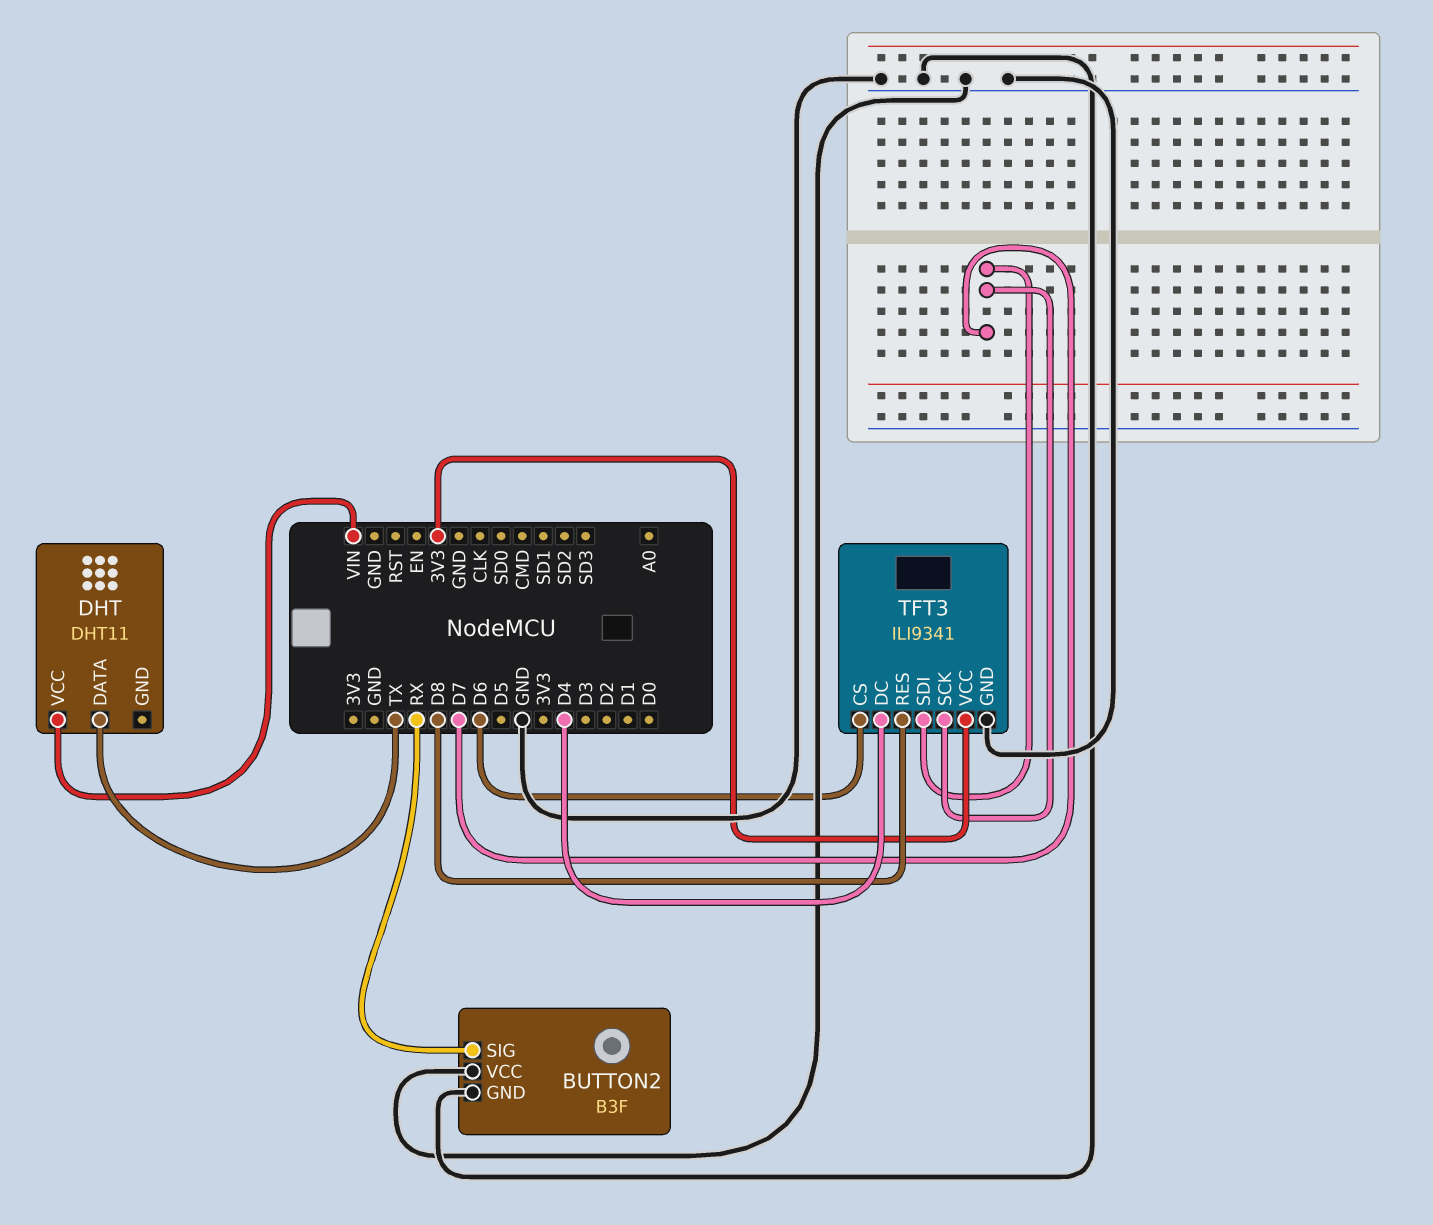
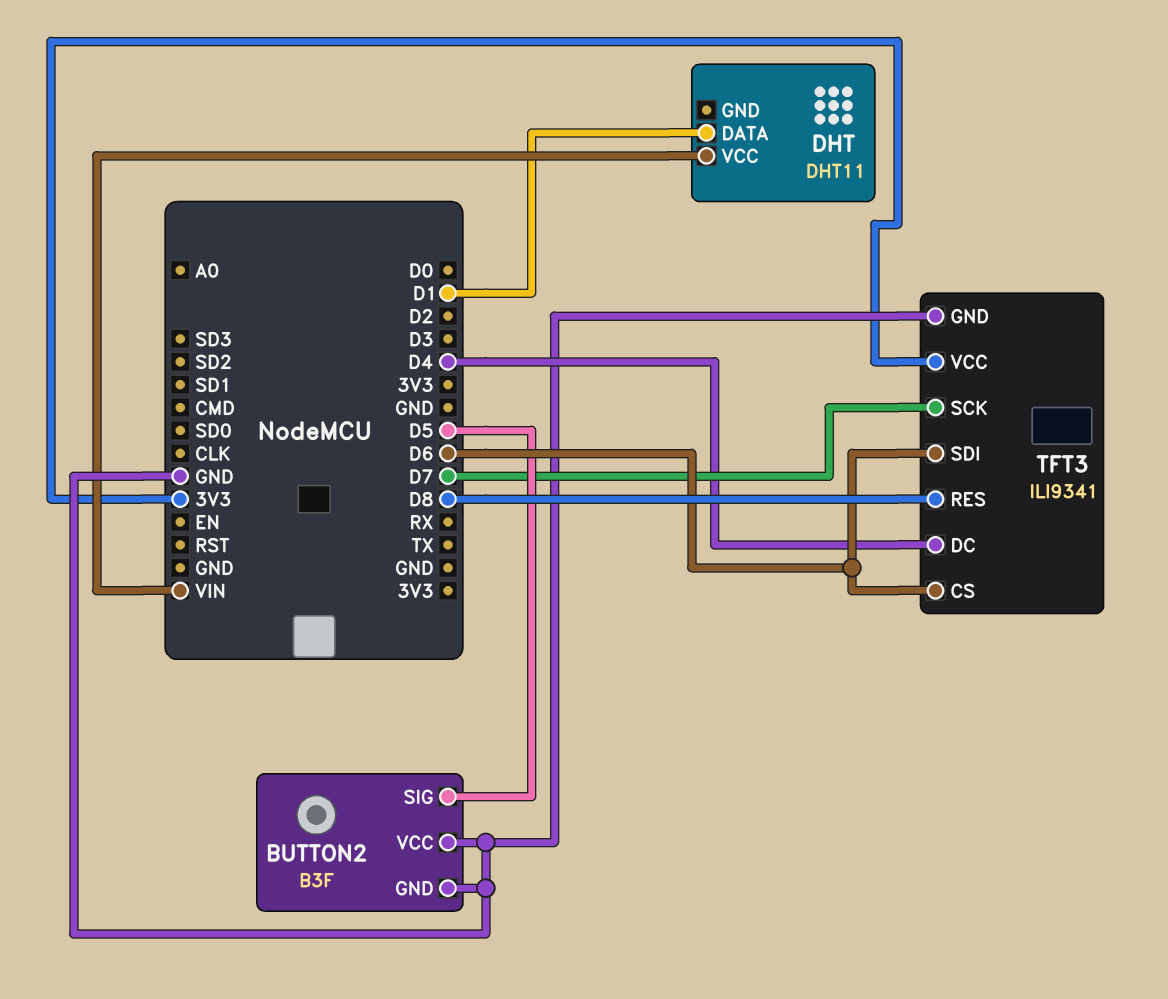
BUTTON2 pin SIG: RX -> D5
DHT pin DATA: TX -> D1
TFT3 pin SDI: D7 -> D6

